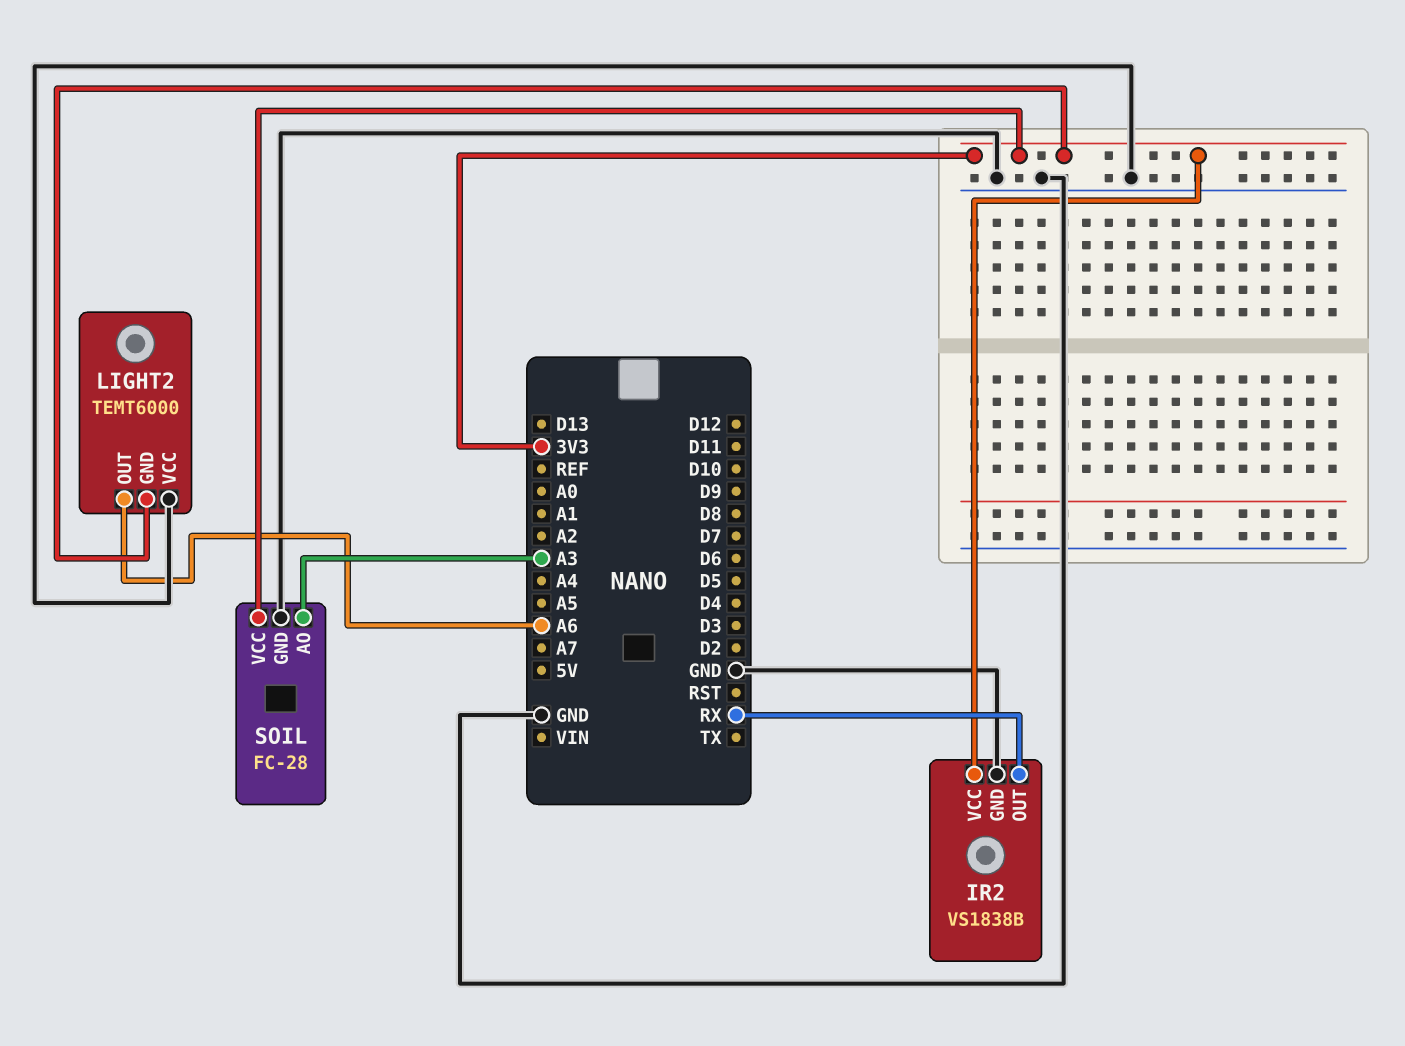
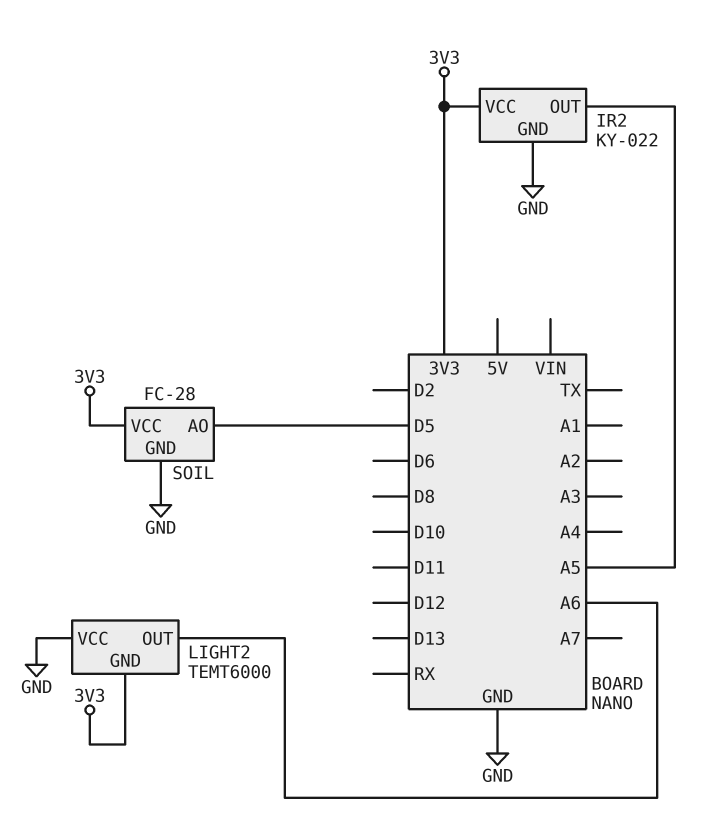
IR2: VS1838B -> KY-022
IR2 pin OUT: RX -> A5
SOIL pin AO: A3 -> D5

